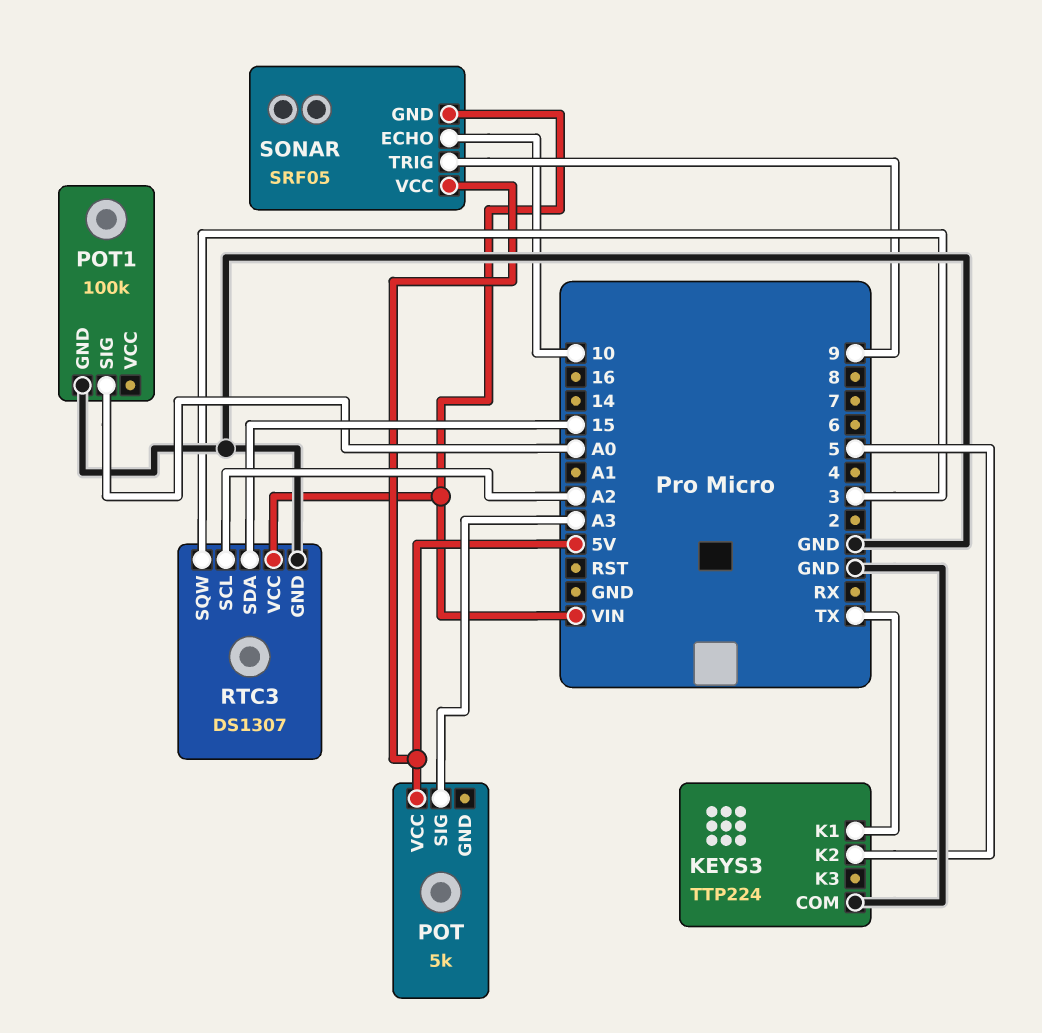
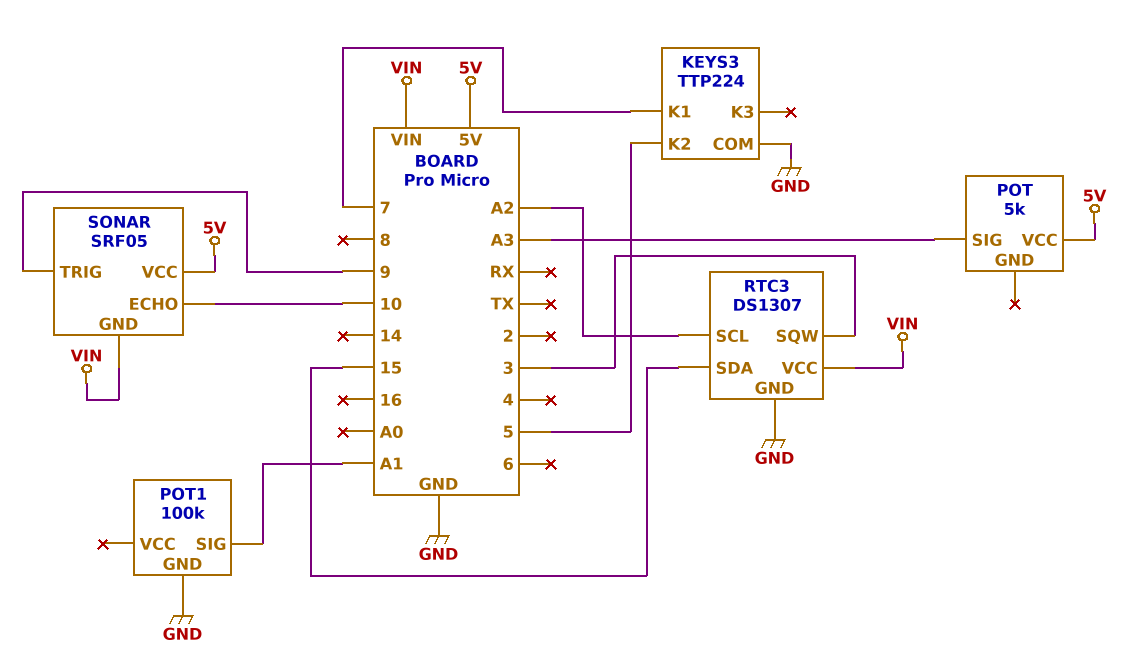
KEYS3 pin K1: TX -> 7
POT1 pin SIG: A0 -> A1

